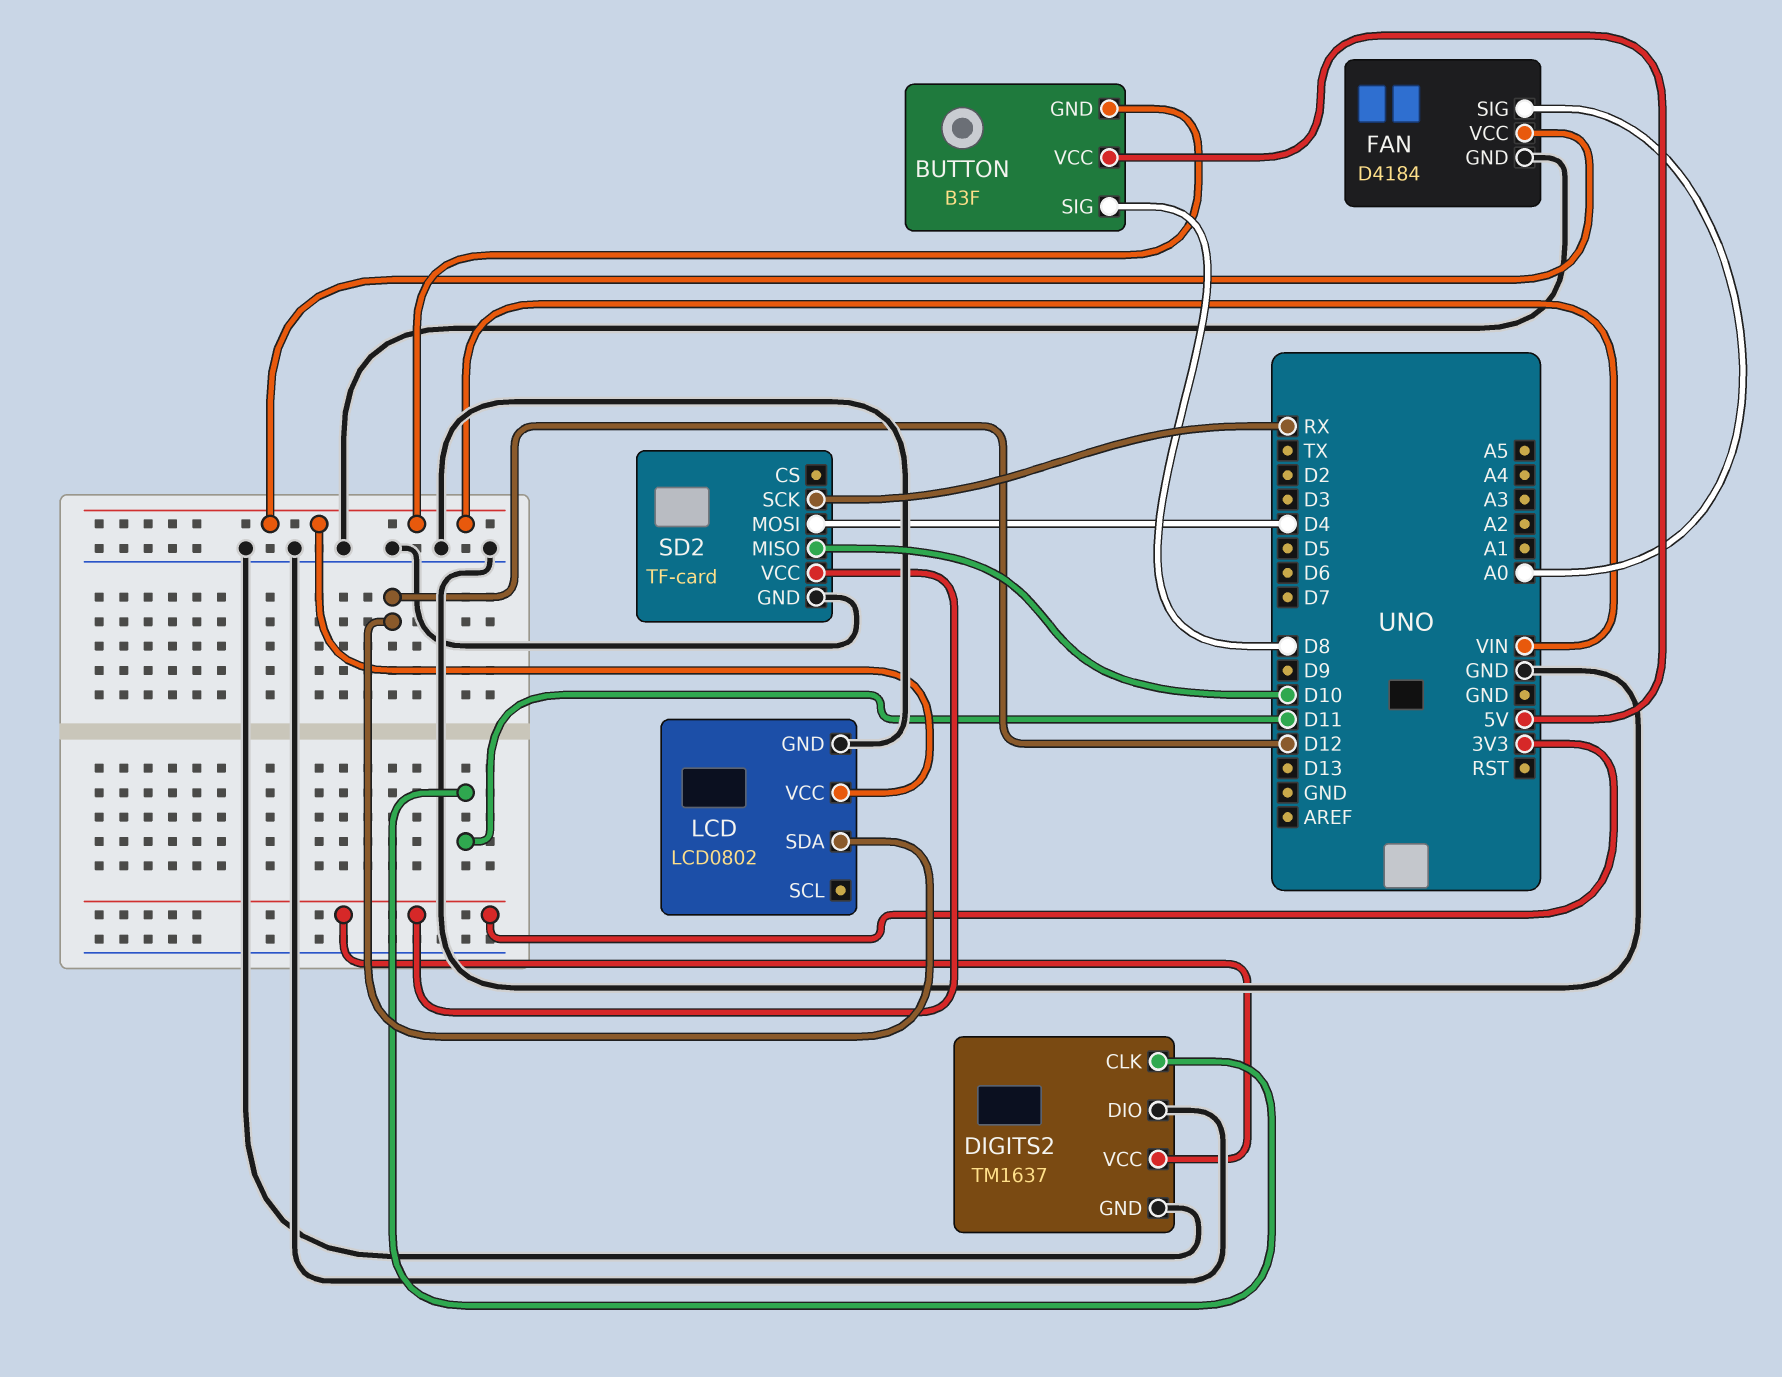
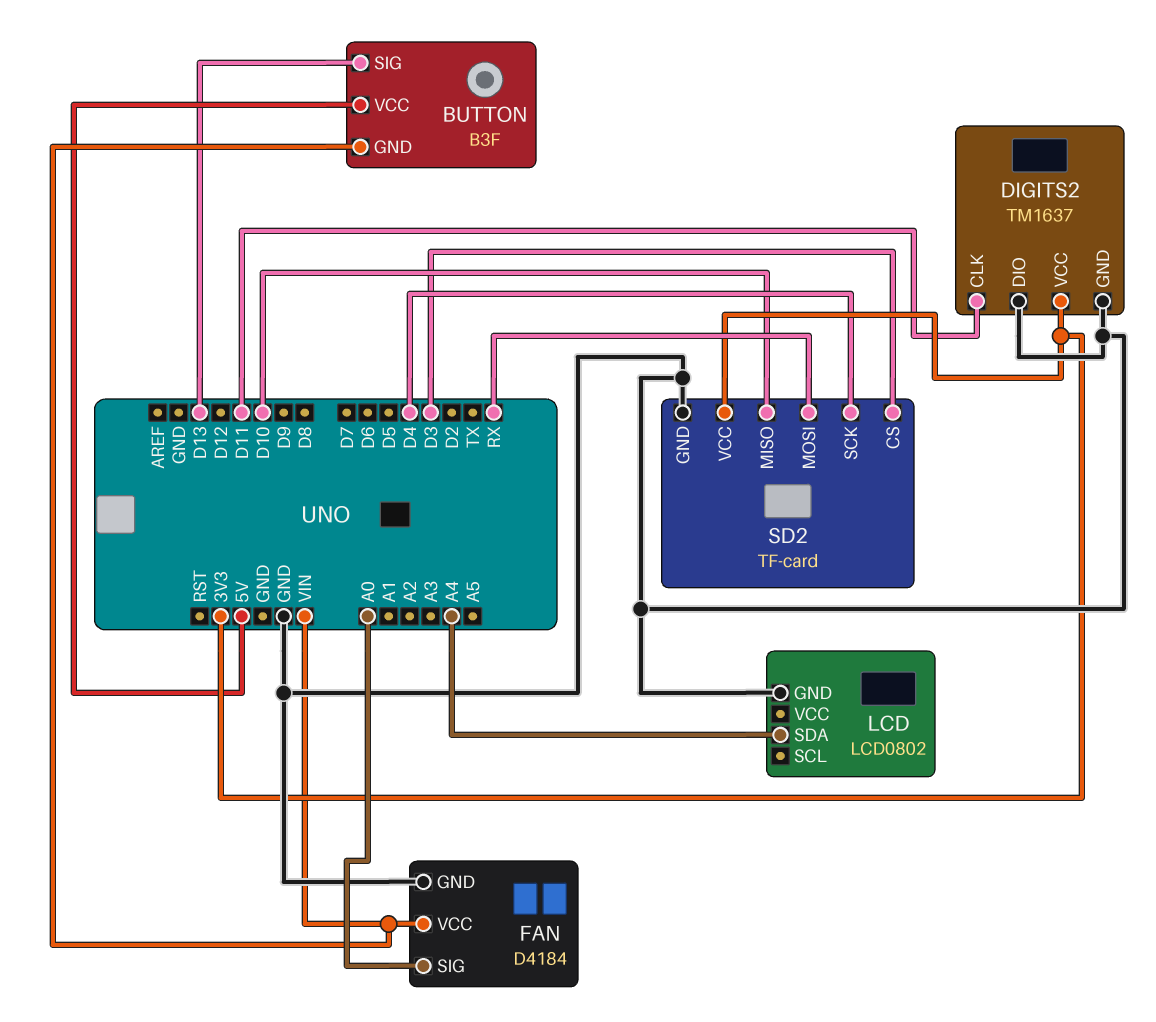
BUTTON pin SIG: D8 -> D13
LCD pin SDA: D12 -> A4
LCD pin VCC: VIN -> none
SD2 pin CS: none -> D3
SD2 pin MOSI: D4 -> RX
SD2 pin SCK: RX -> D4

